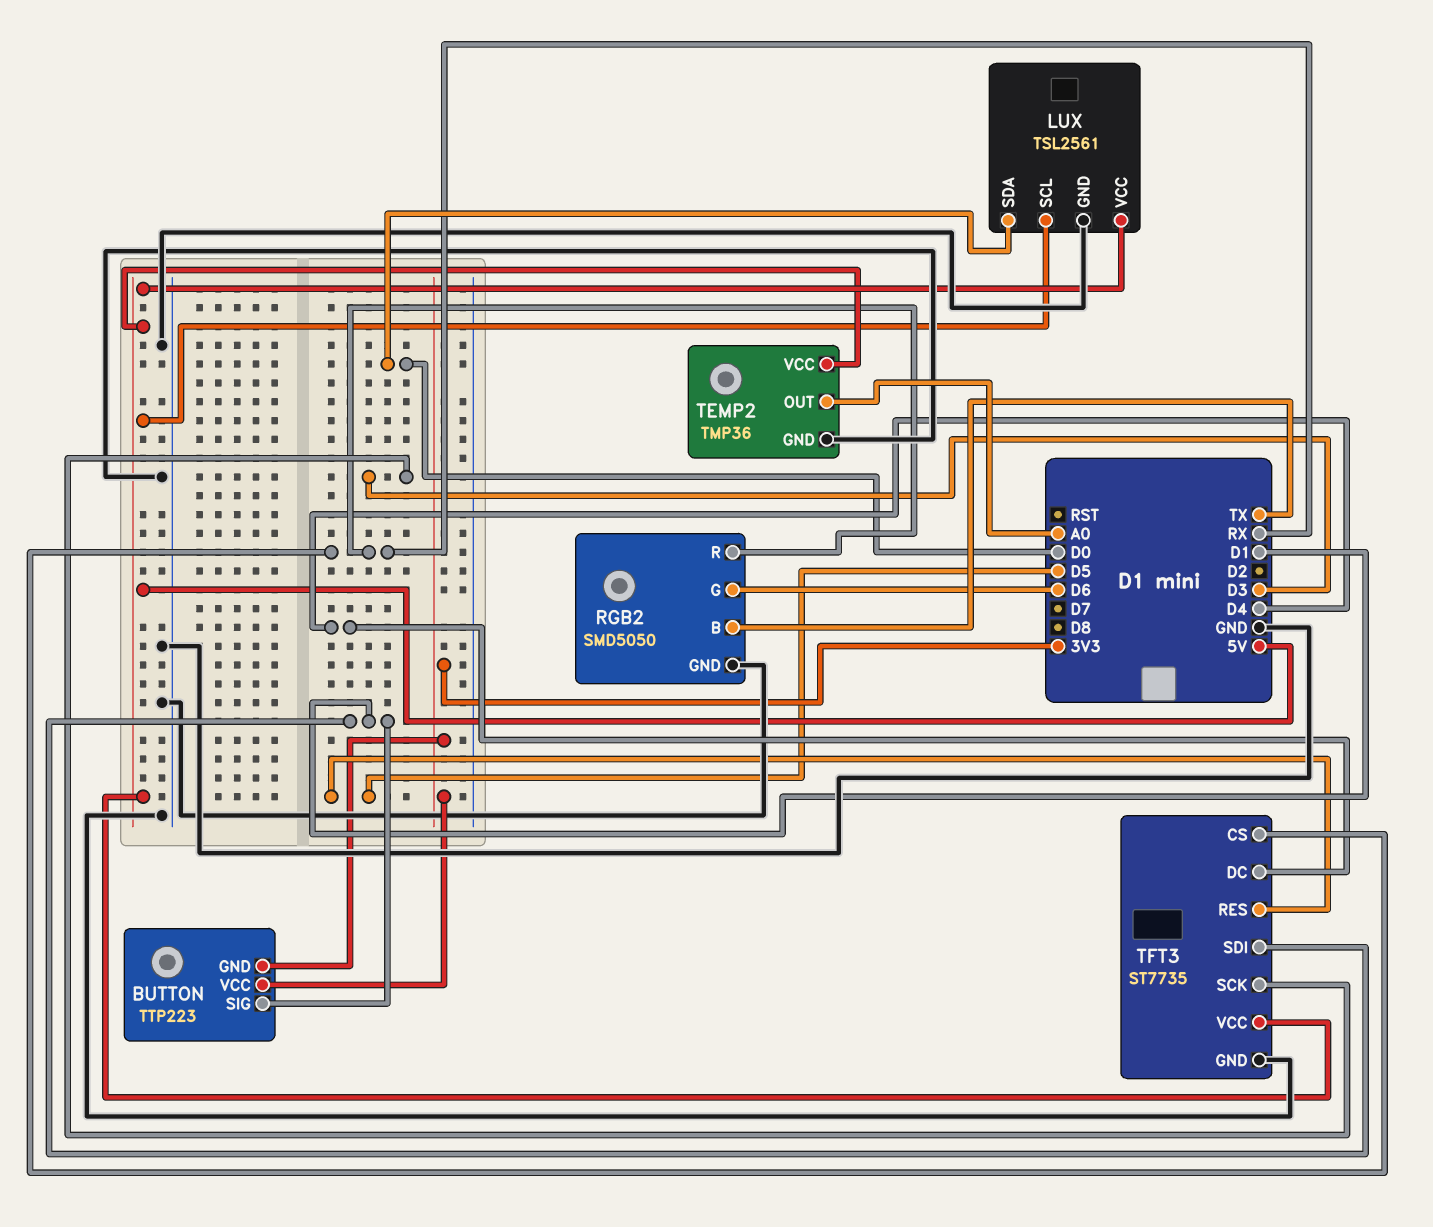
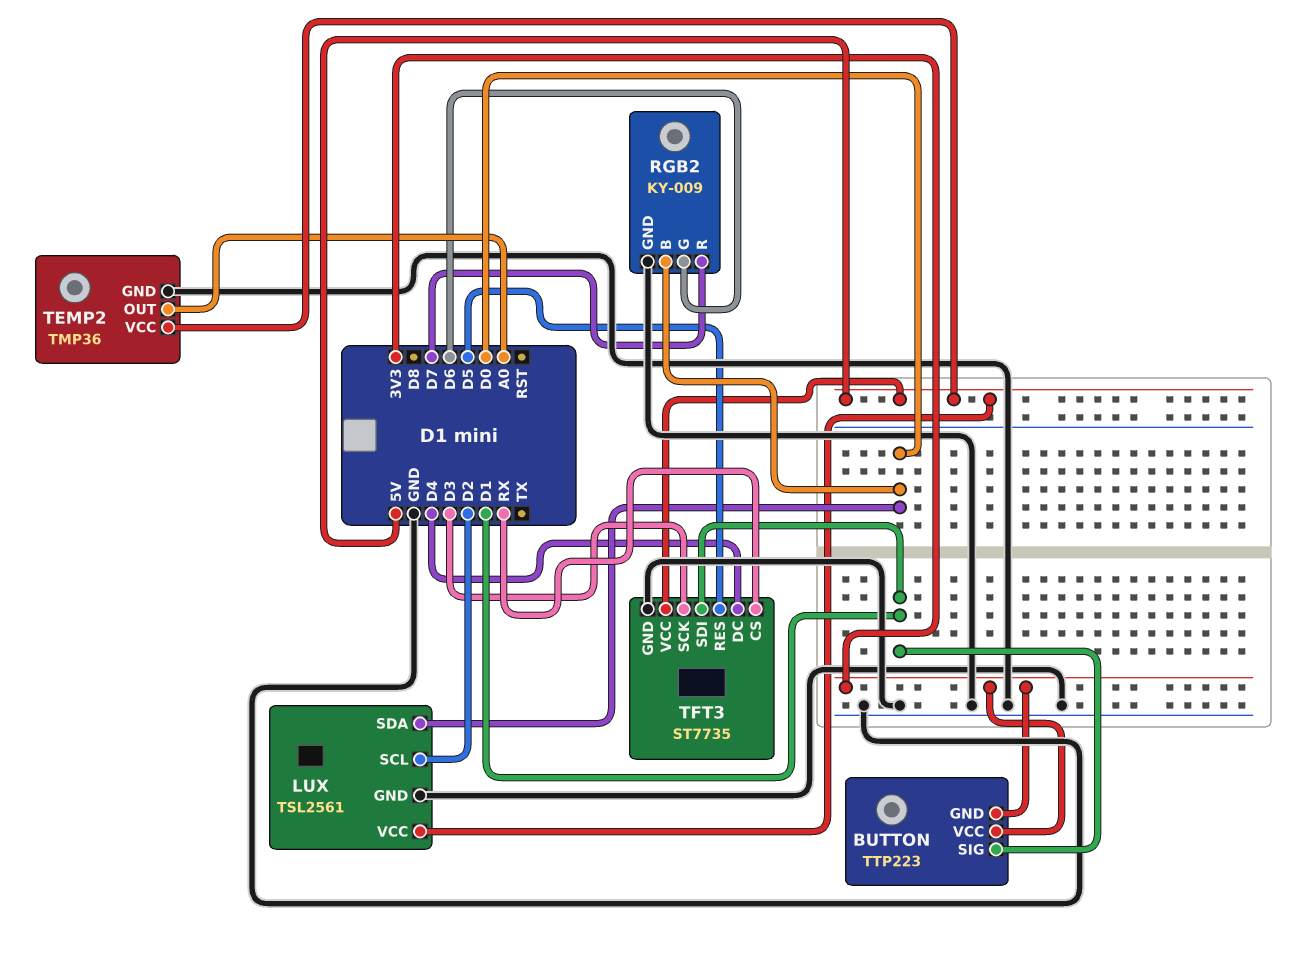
LUX pin SCL: 5V -> D2
RGB2: SMD5050 -> KY-009
RGB2 pin B: TX -> D0
RGB2 pin R: RX -> D7

